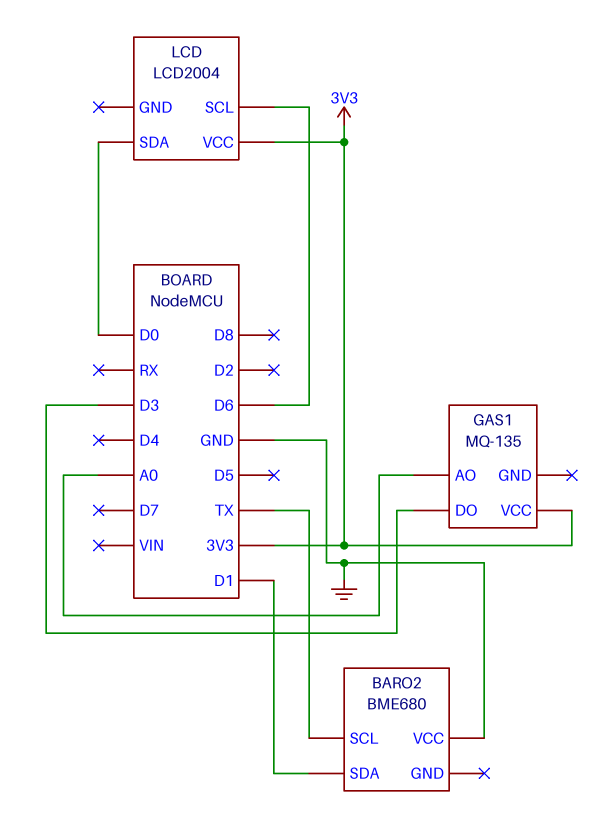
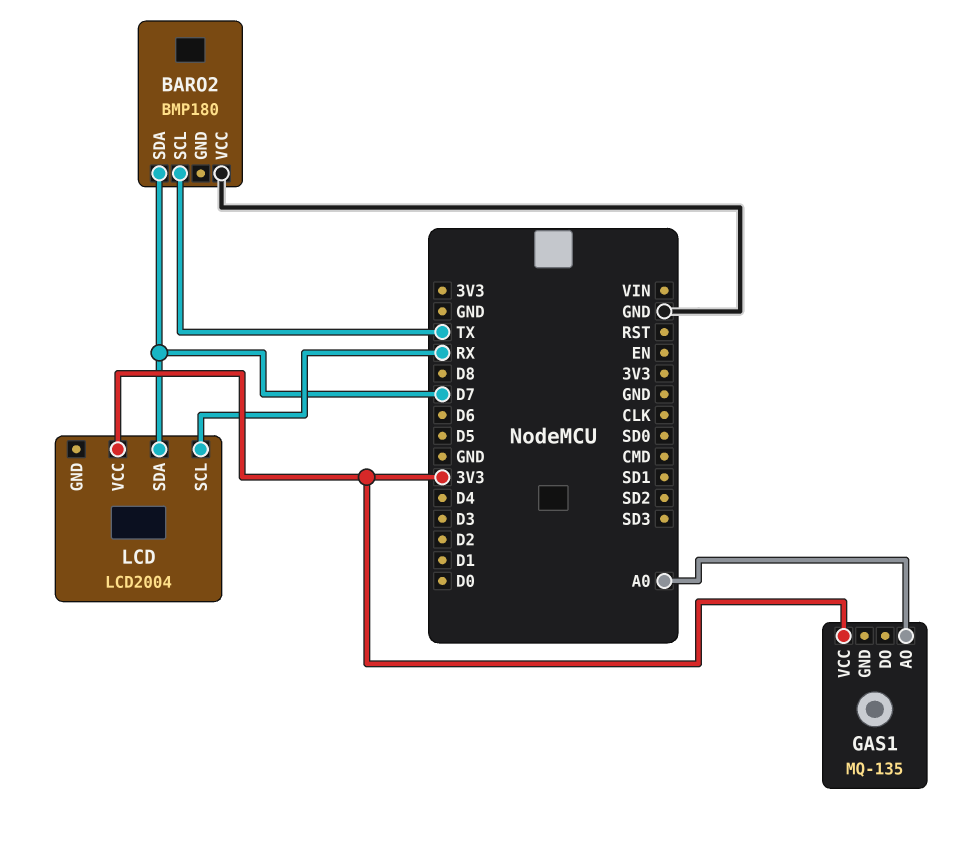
BARO2: BME680 -> BMP180
BARO2 pin SDA: D1 -> D7
GAS1 pin DO: D3 -> none
LCD pin SCL: D6 -> RX
LCD pin SDA: D0 -> D7

